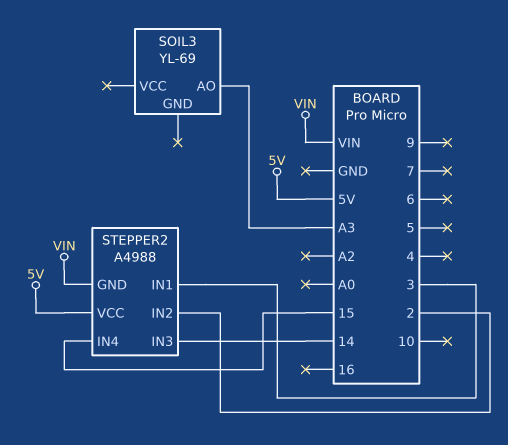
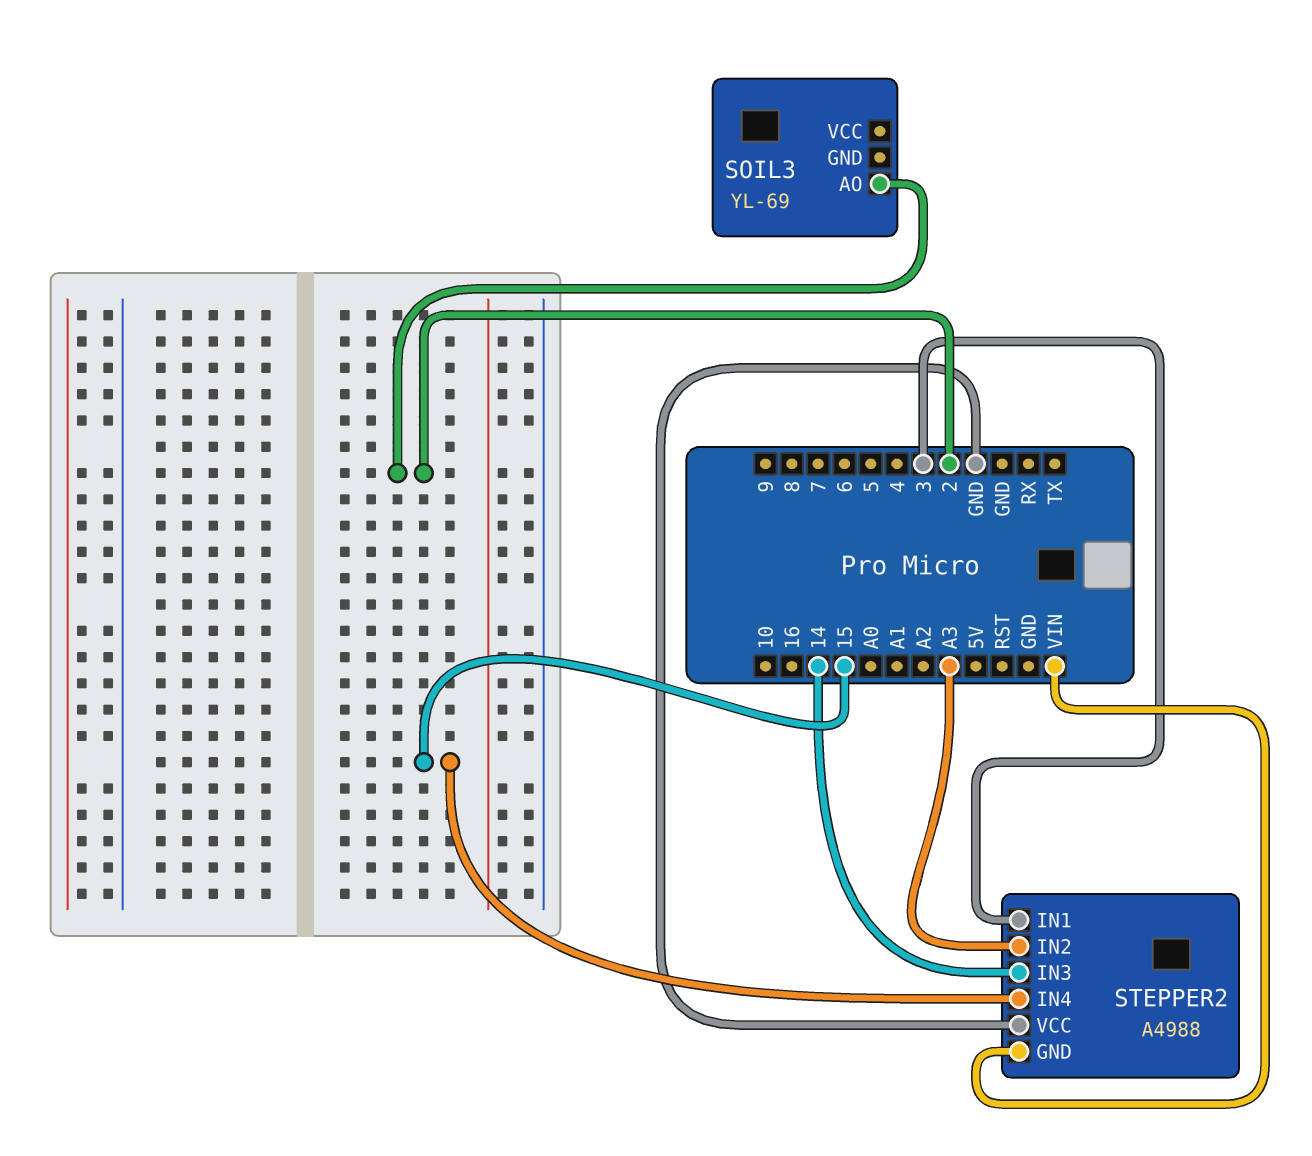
SOIL3 pin AO: A3 -> 2
STEPPER2 pin IN2: 2 -> A3
STEPPER2 pin VCC: 5V -> GND

